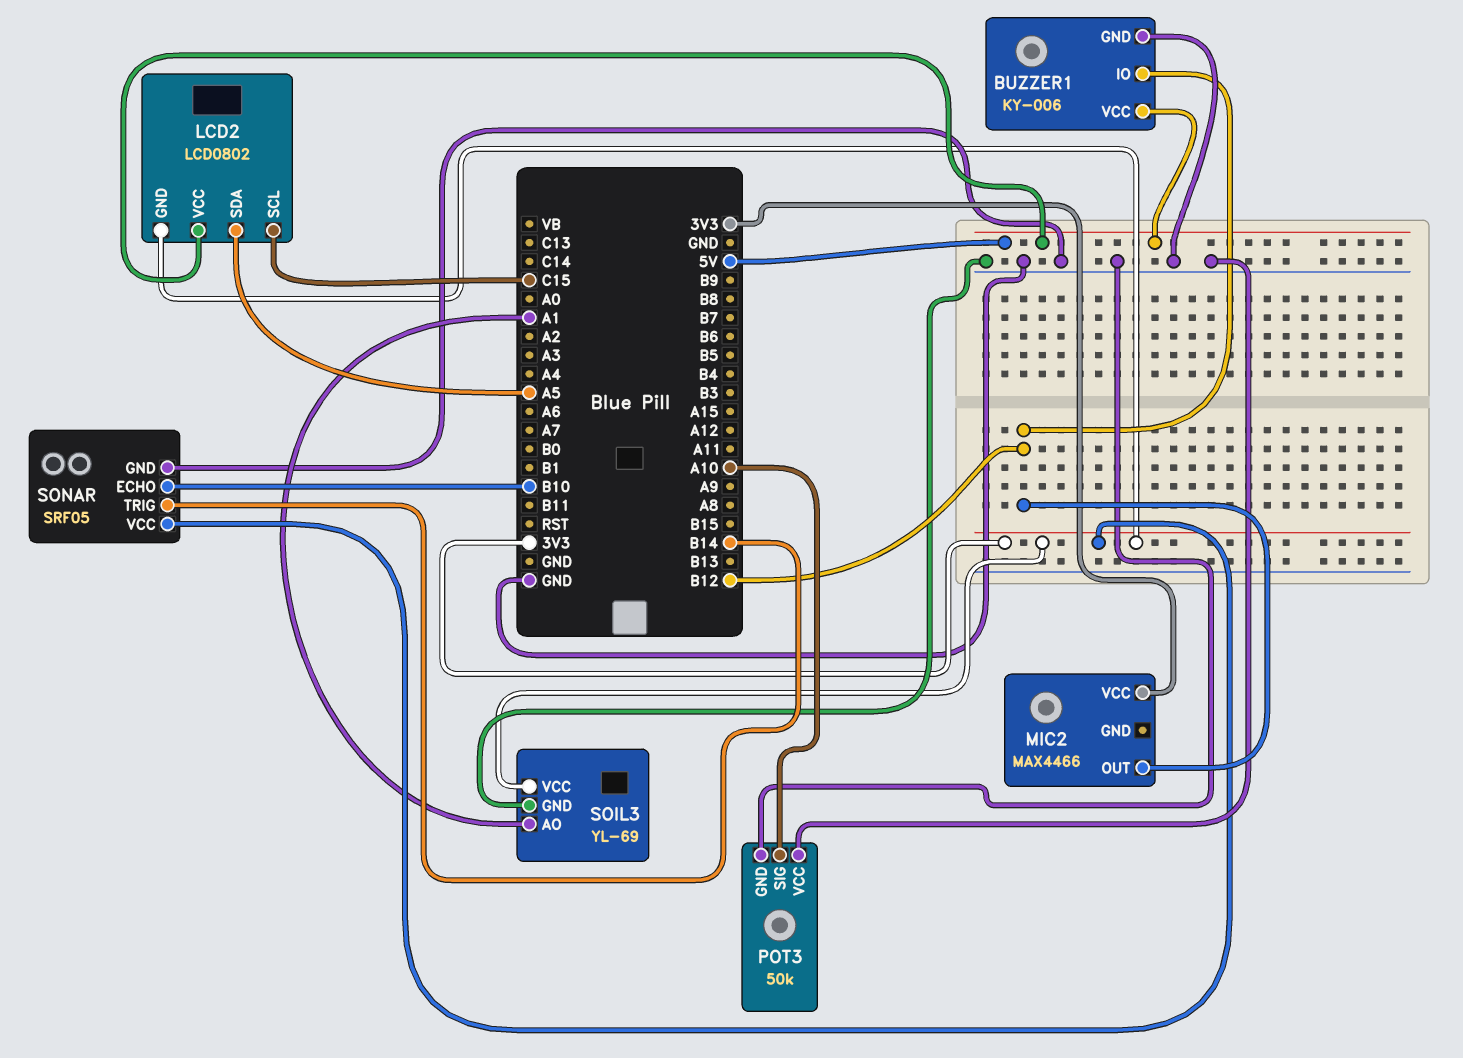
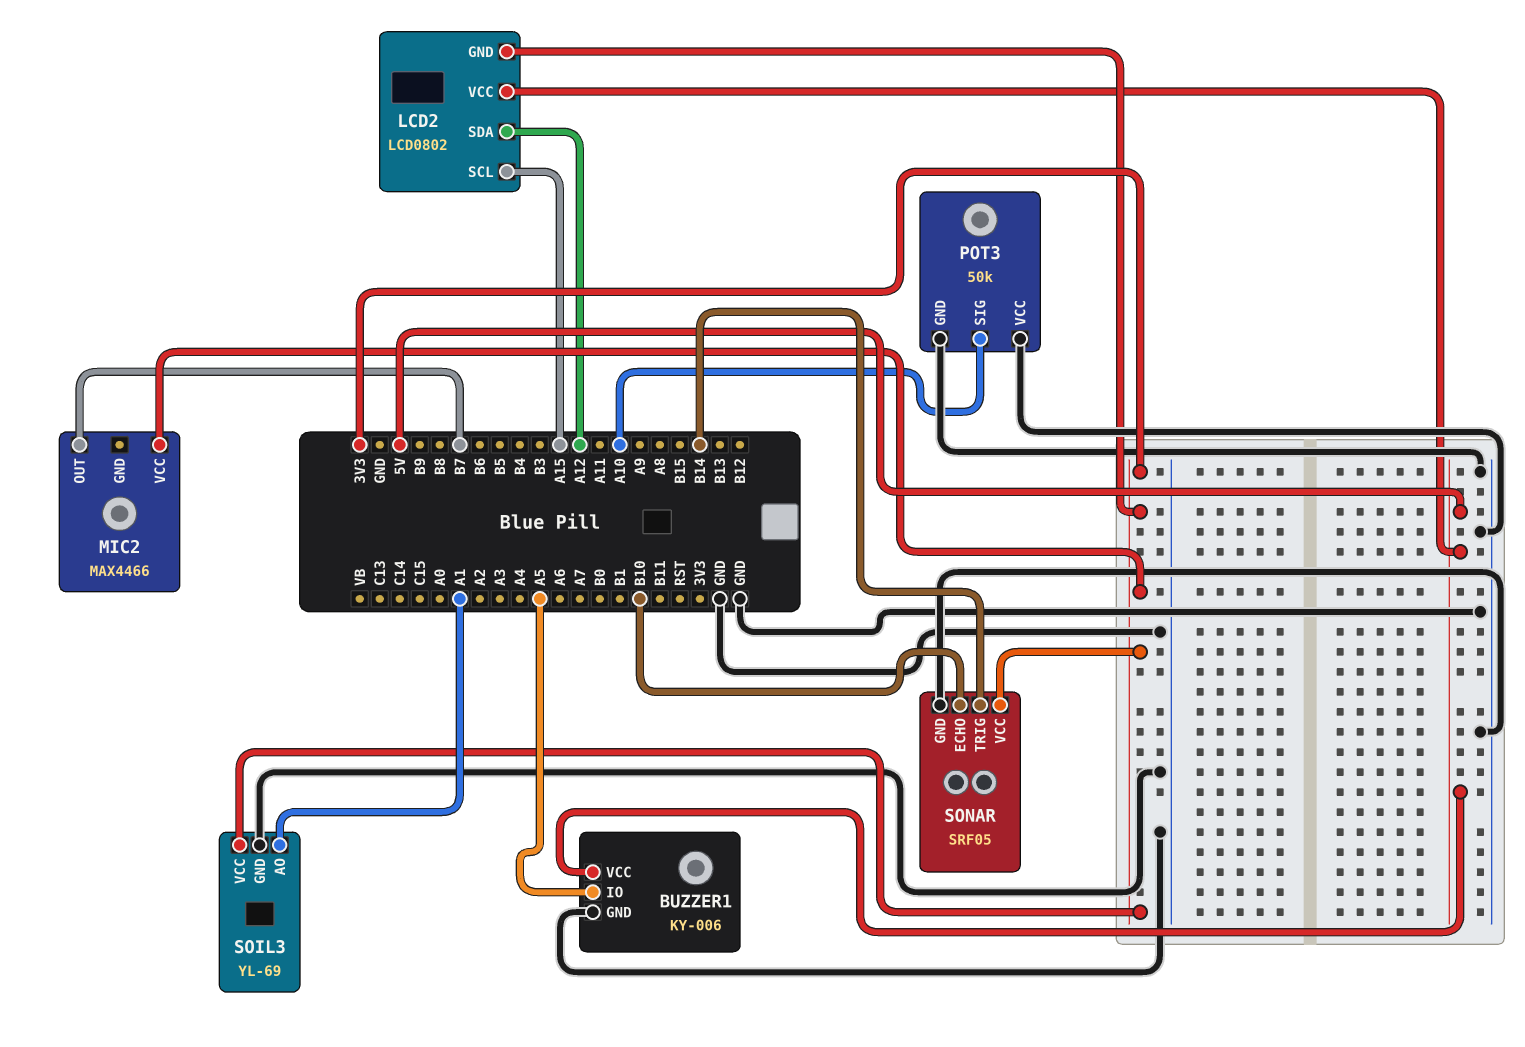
BUZZER1 pin IO: B12 -> A5
LCD2 pin SCL: C15 -> A15
LCD2 pin SDA: A5 -> A12
MIC2 pin OUT: B12 -> B7

